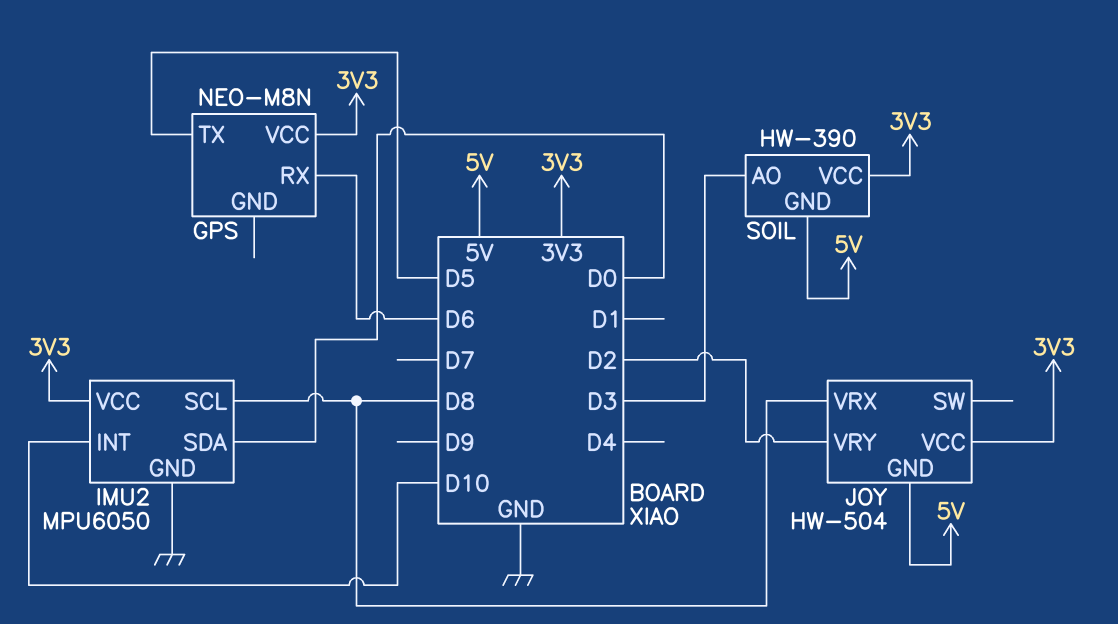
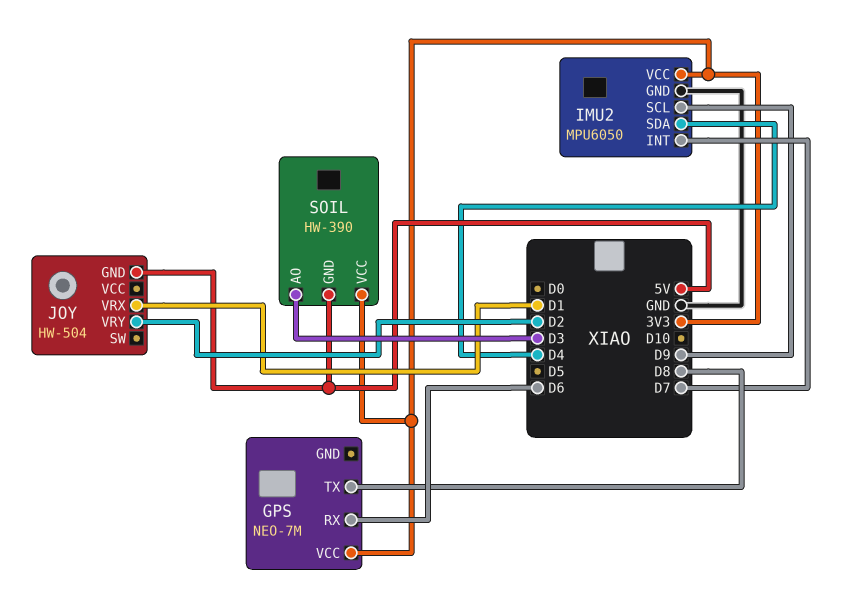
GPS: NEO-M8N -> NEO-7M
GPS pin TX: D5 -> D8
IMU2 pin INT: D10 -> D7
IMU2 pin SCL: D8 -> D9
IMU2 pin SDA: D0 -> D4
JOY pin VCC: 3V3 -> none
JOY pin VRX: D8 -> D1

